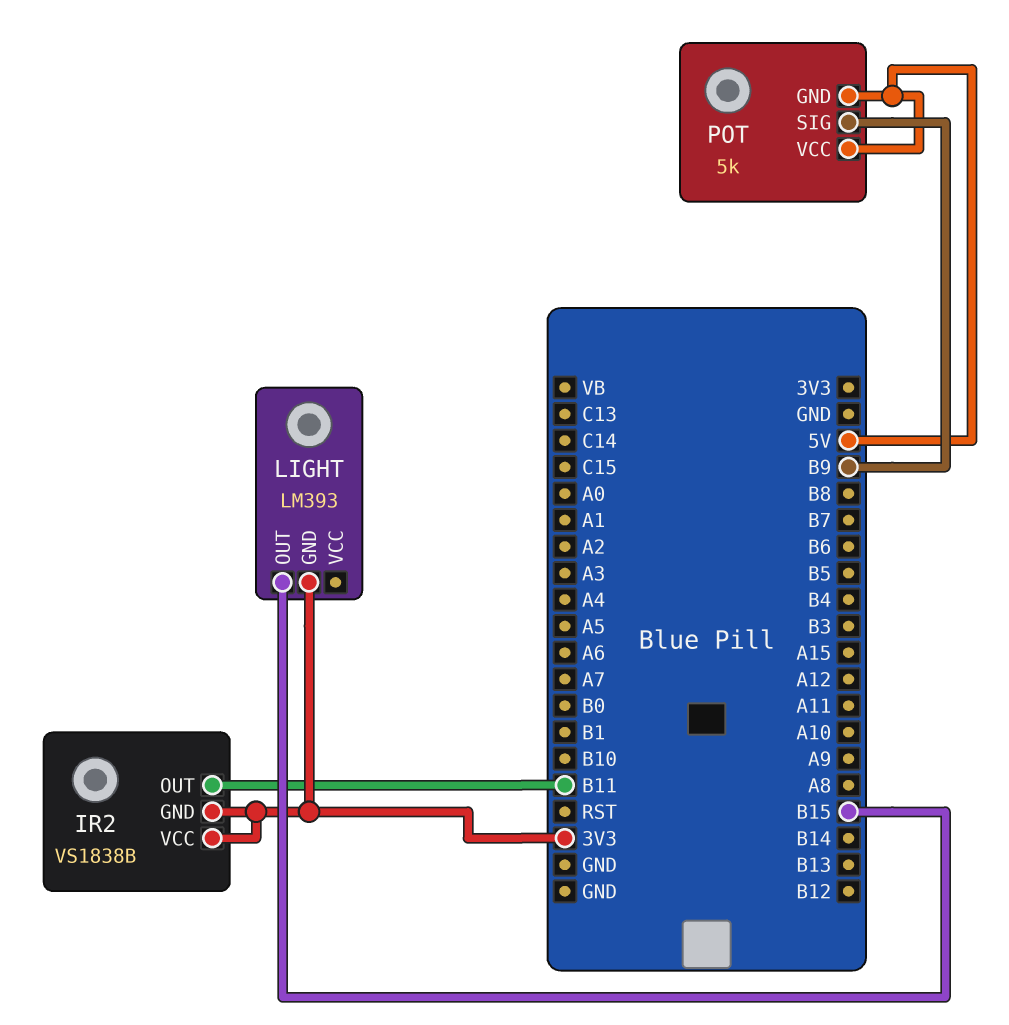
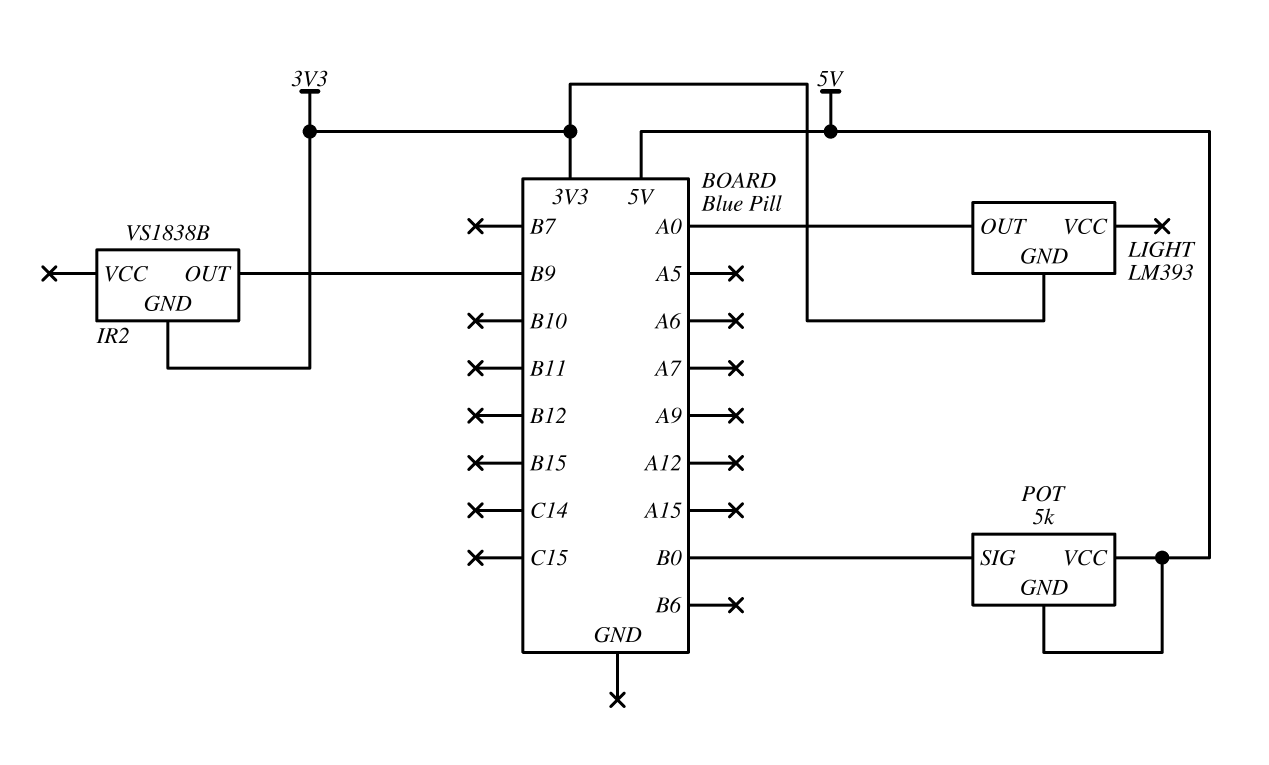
IR2 pin OUT: B11 -> B9
IR2 pin VCC: 3V3 -> none
LIGHT pin OUT: B15 -> A0
POT pin SIG: B9 -> B0

